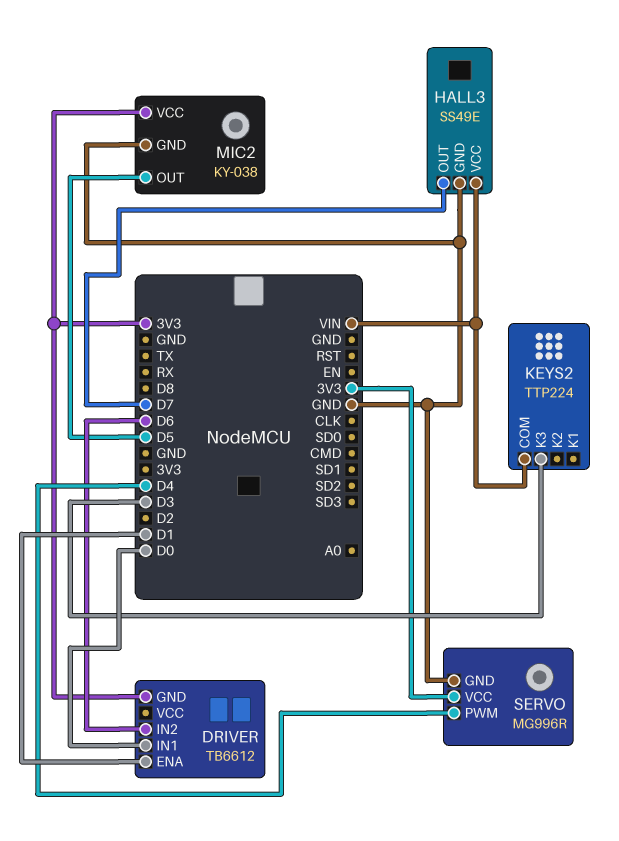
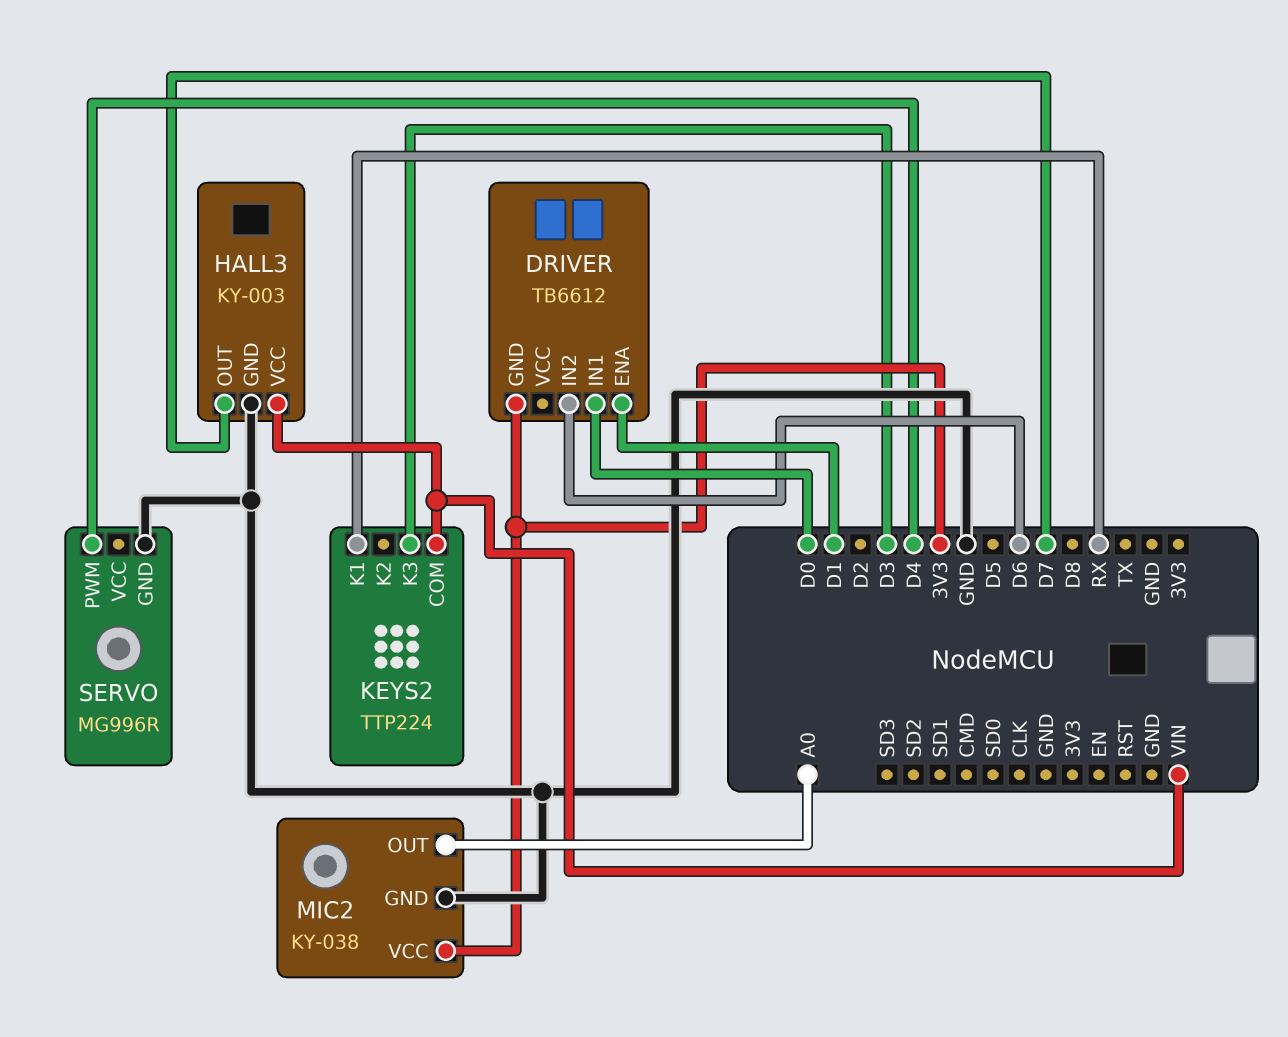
HALL3: SS49E -> KY-003
KEYS2 pin K1: none -> RX
MIC2 pin OUT: D5 -> A0
SERVO pin VCC: 3V3 -> none

